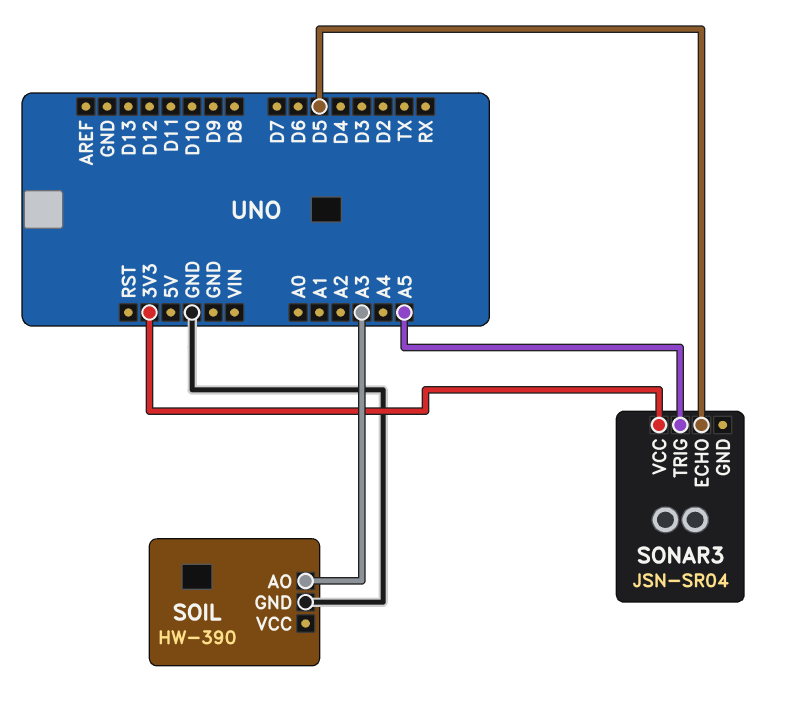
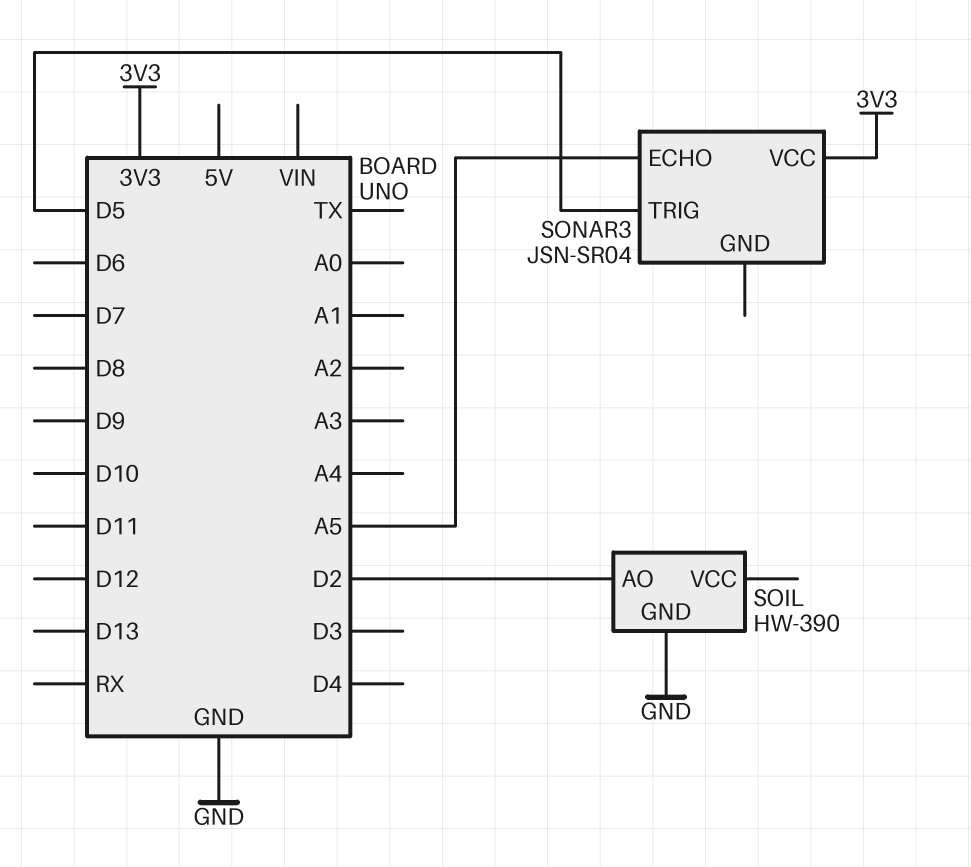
SOIL pin AO: A3 -> D2
SONAR3 pin ECHO: D5 -> A5
SONAR3 pin TRIG: A5 -> D5

